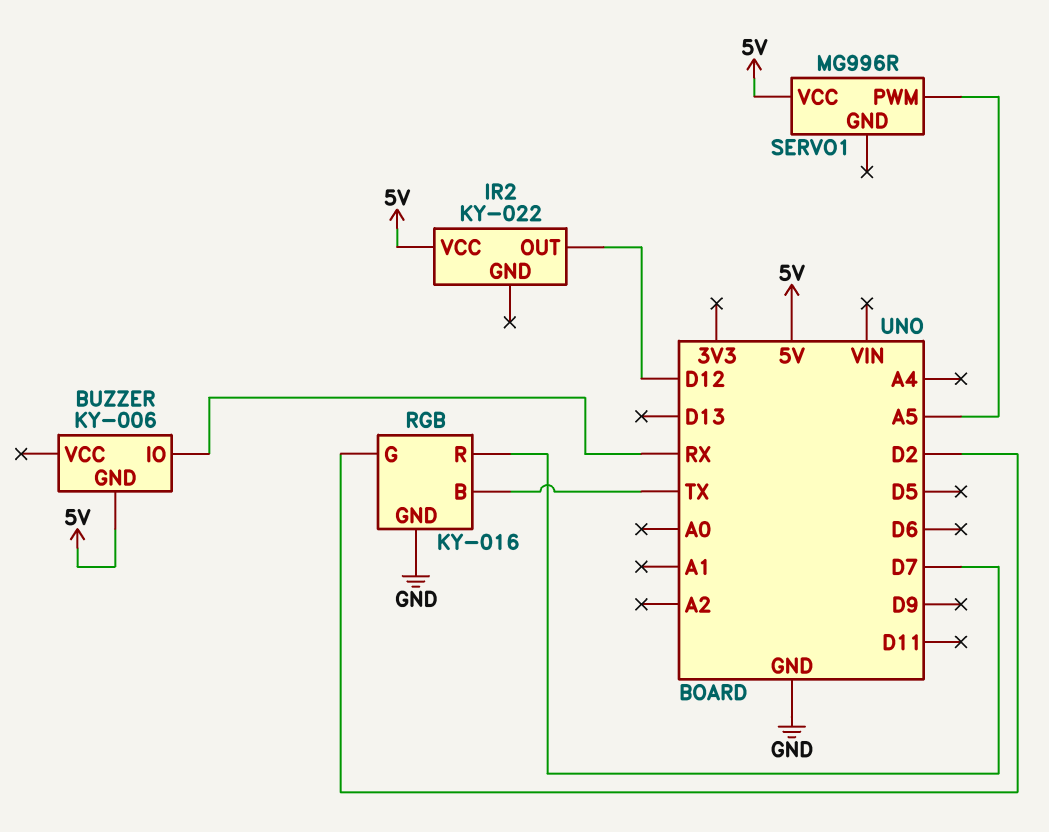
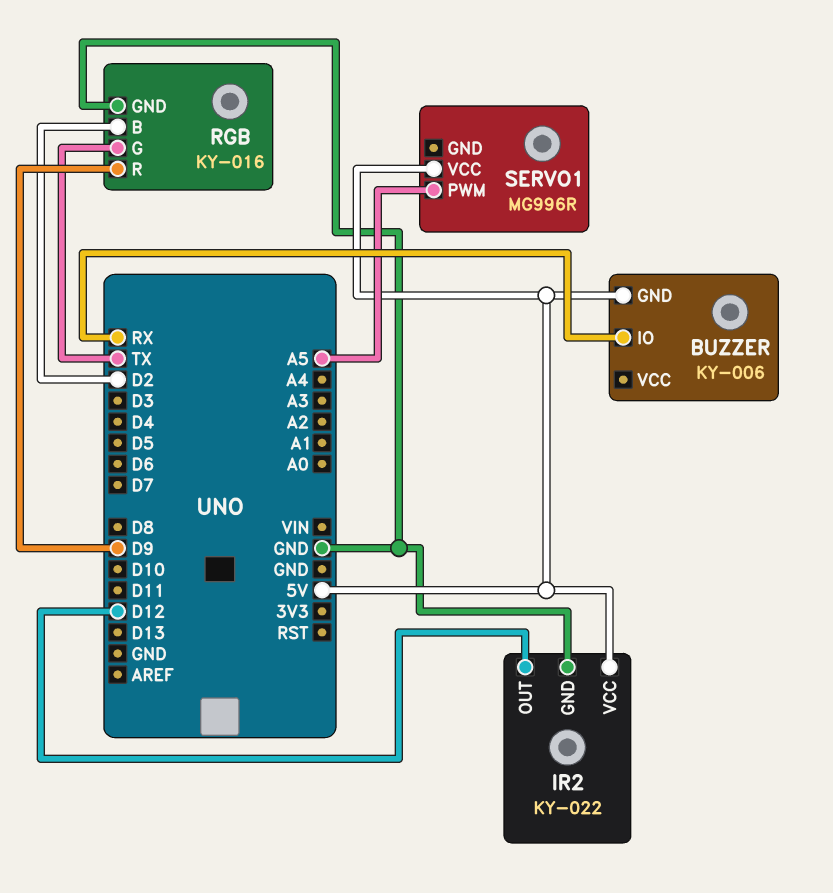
IR2 pin GND: none -> GND
RGB pin B: TX -> D2
RGB pin G: D2 -> TX
RGB pin R: D7 -> D9

